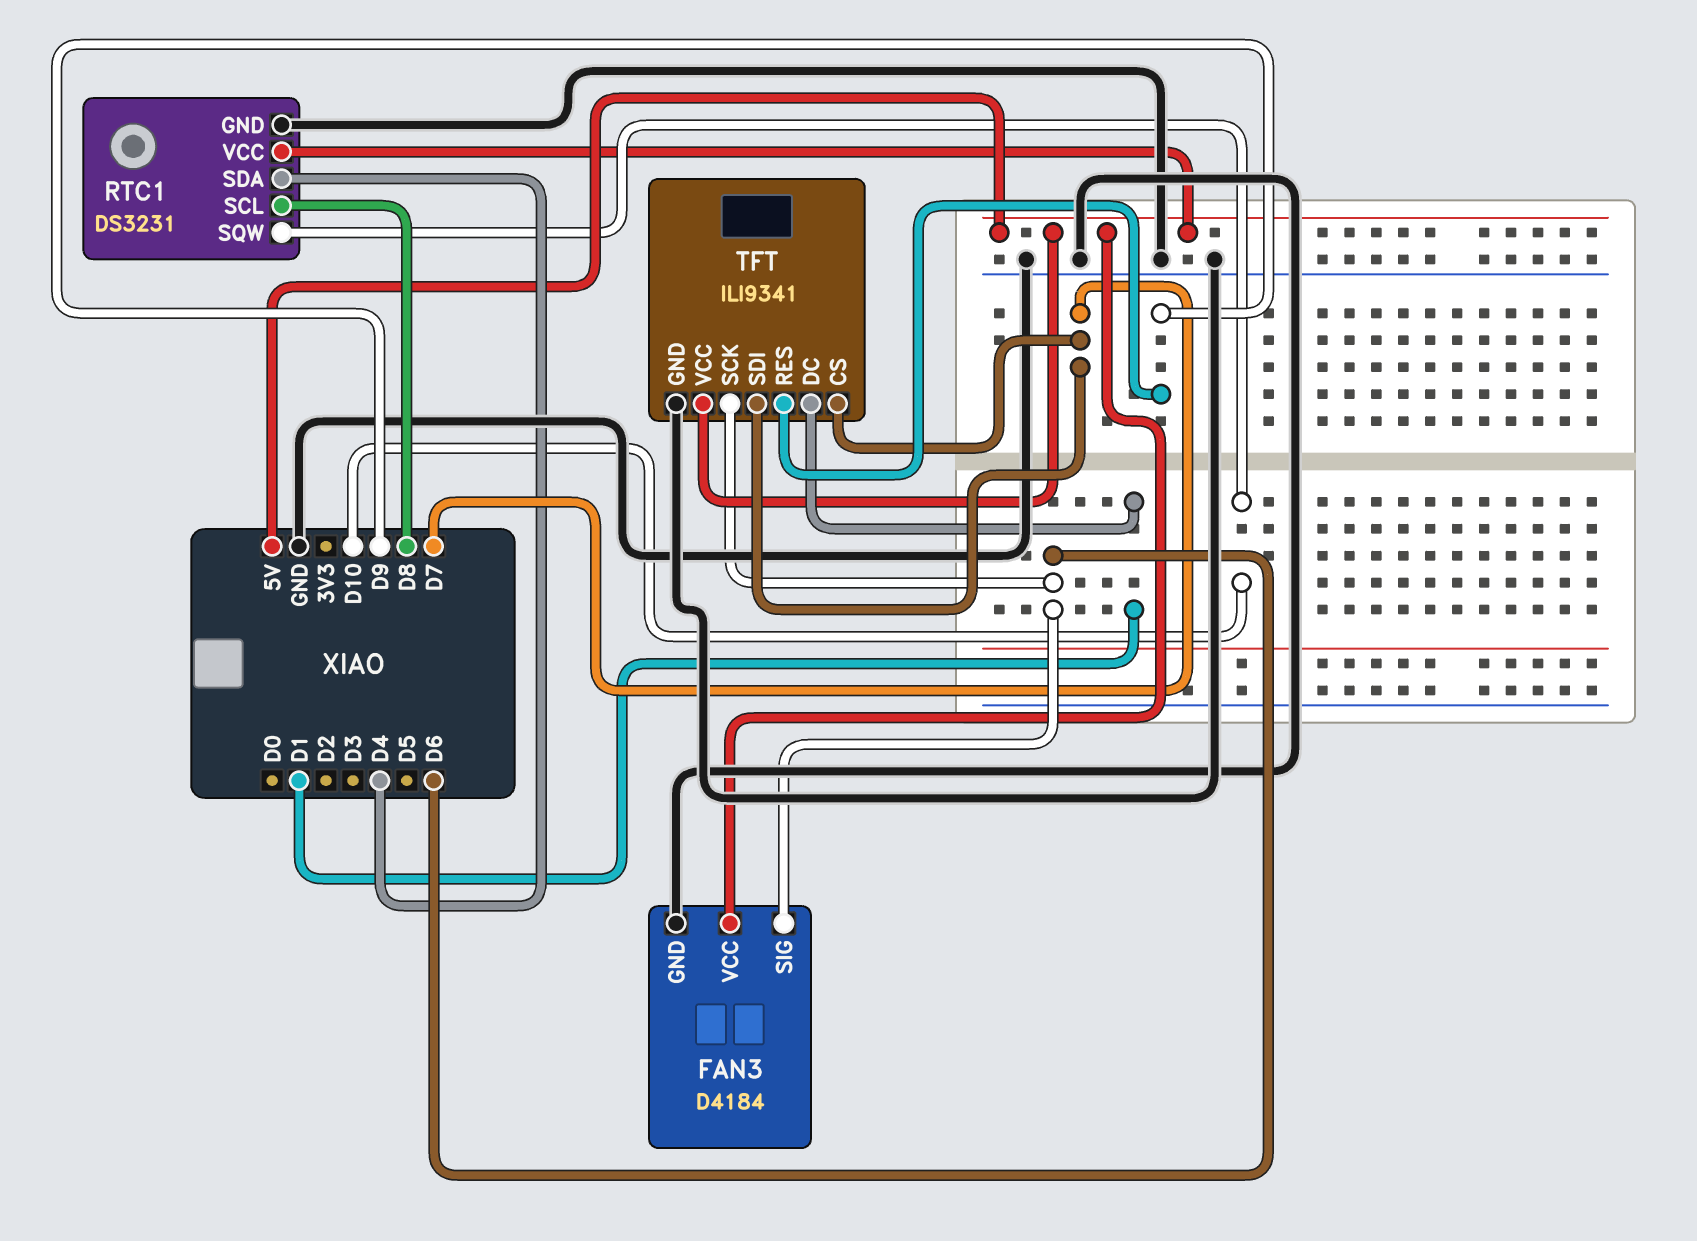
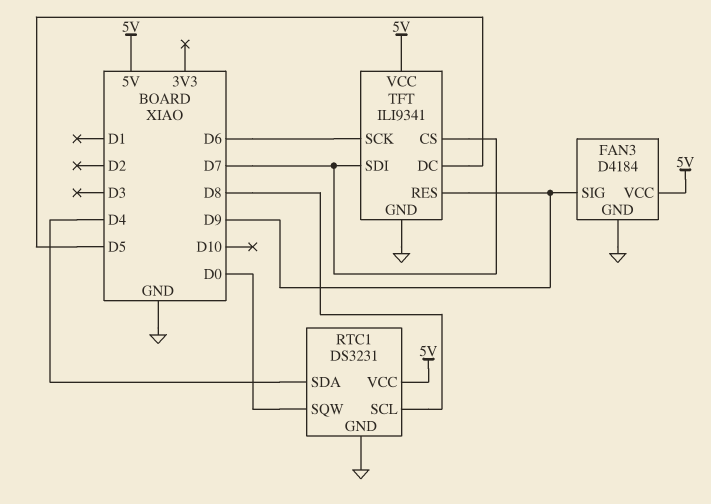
FAN3 pin SIG: D6 -> D9
RTC1 pin SQW: D10 -> D0
TFT pin DC: D1 -> D5

